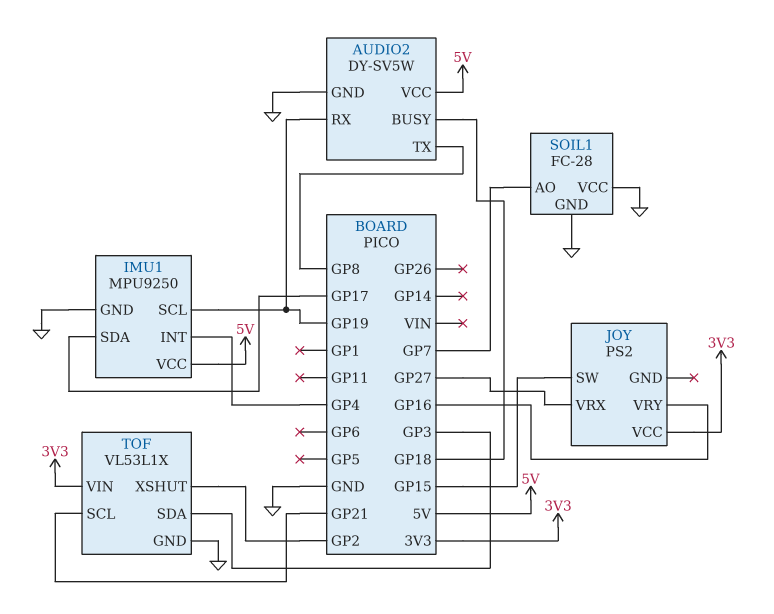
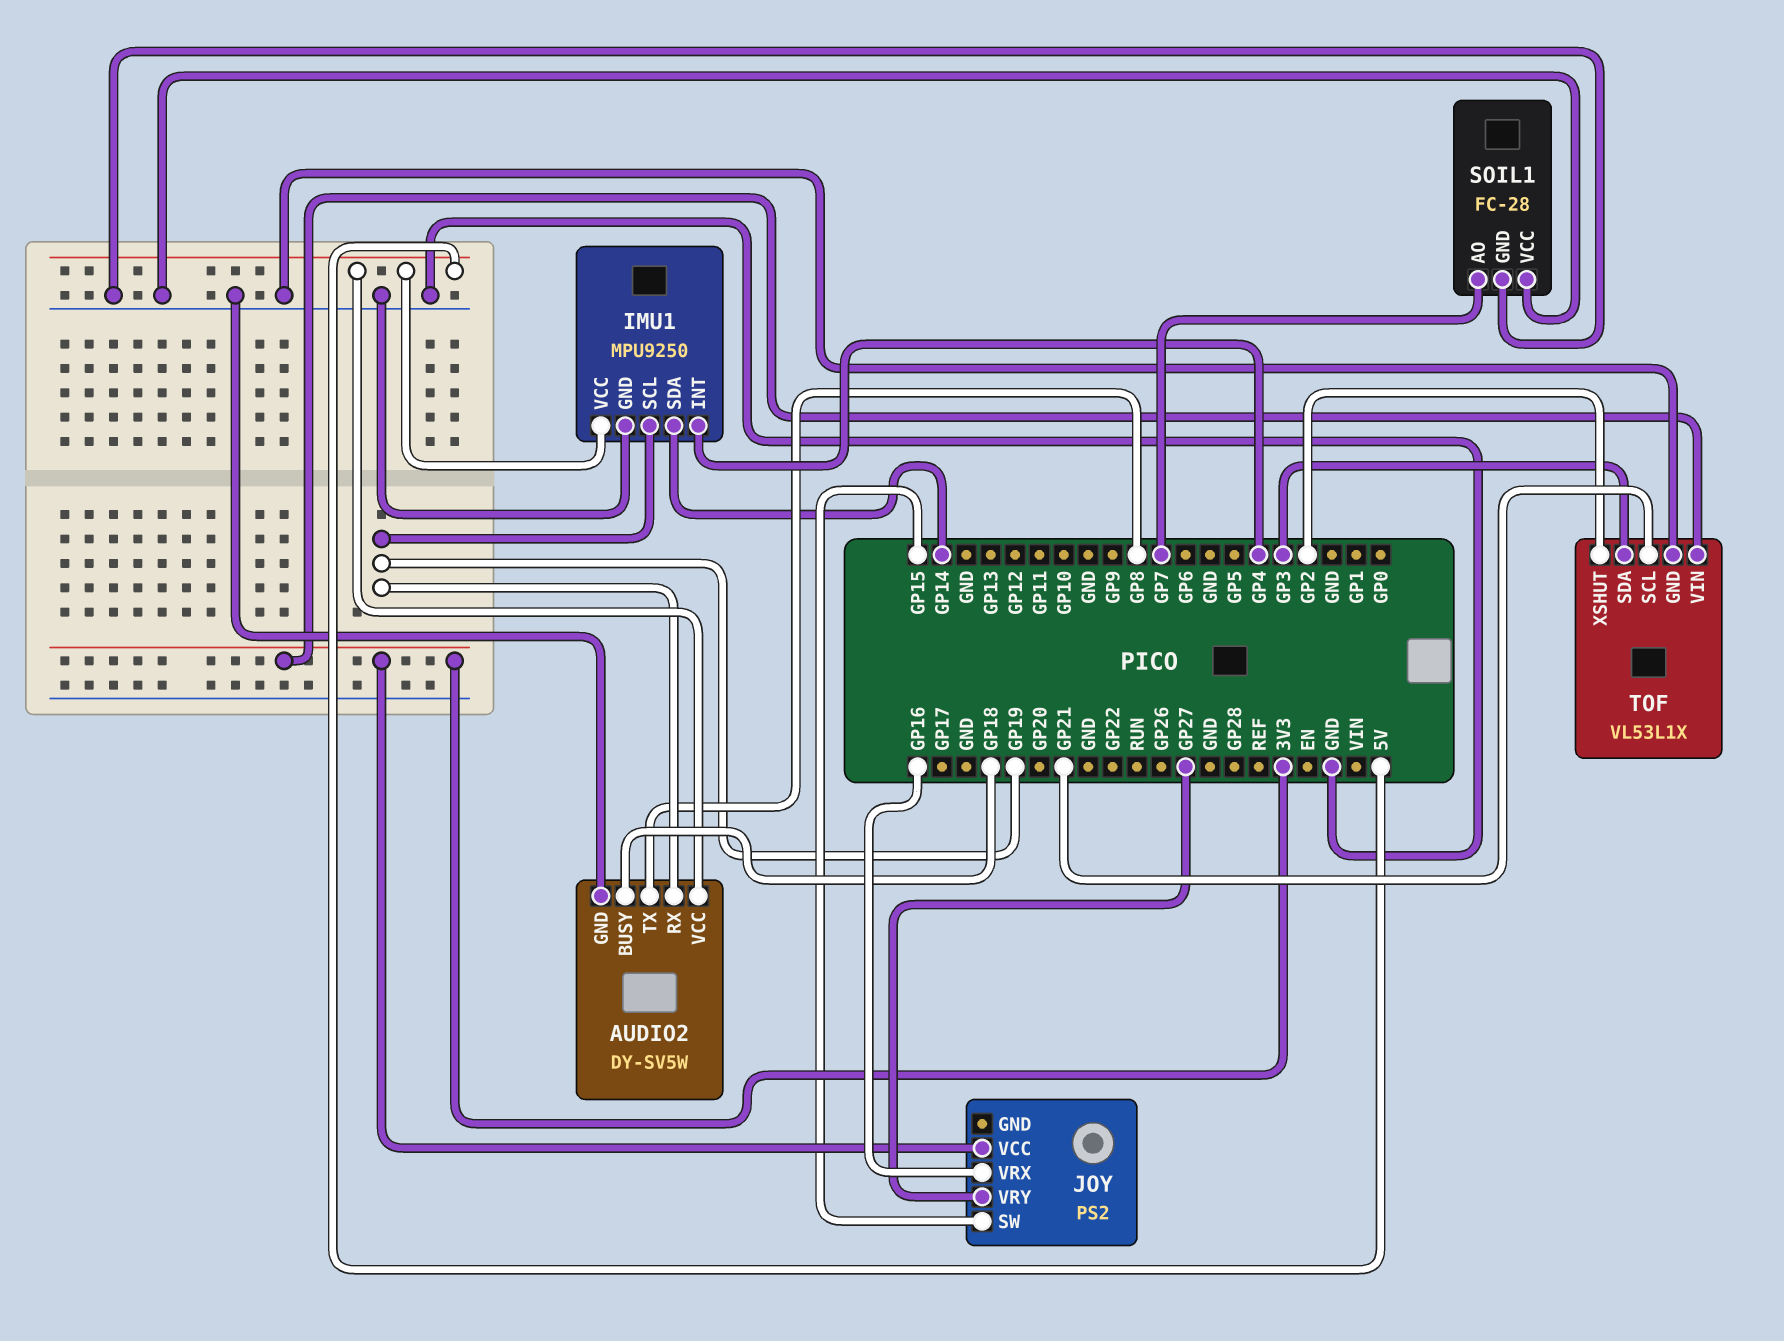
IMU1 pin SDA: GP17 -> GP14
JOY pin VRX: GP27 -> GP16
JOY pin VRY: GP16 -> GP27

